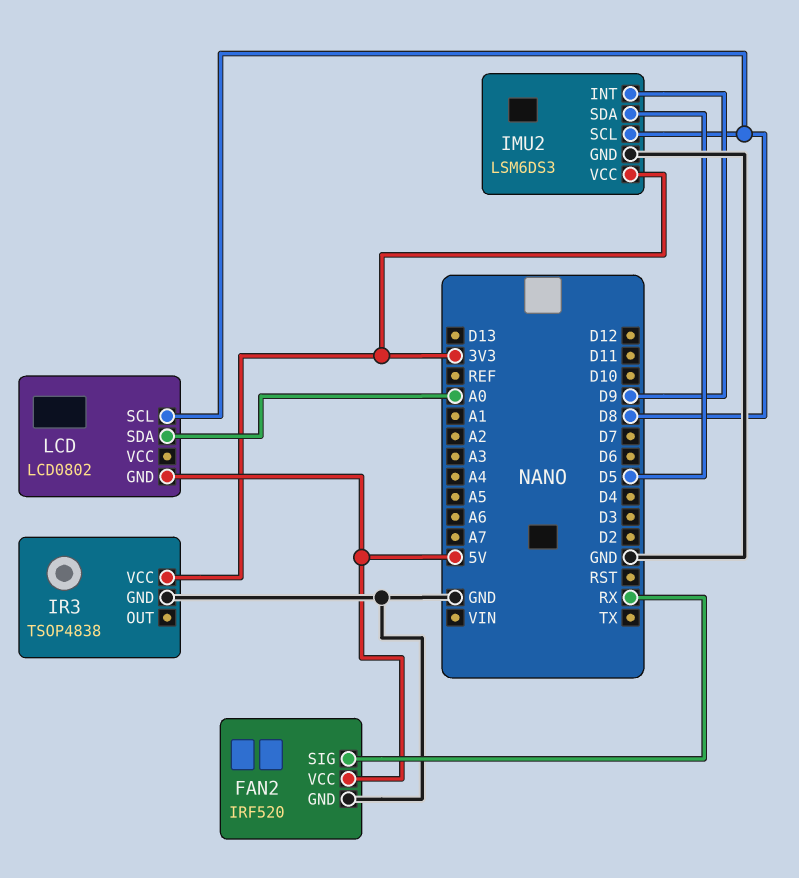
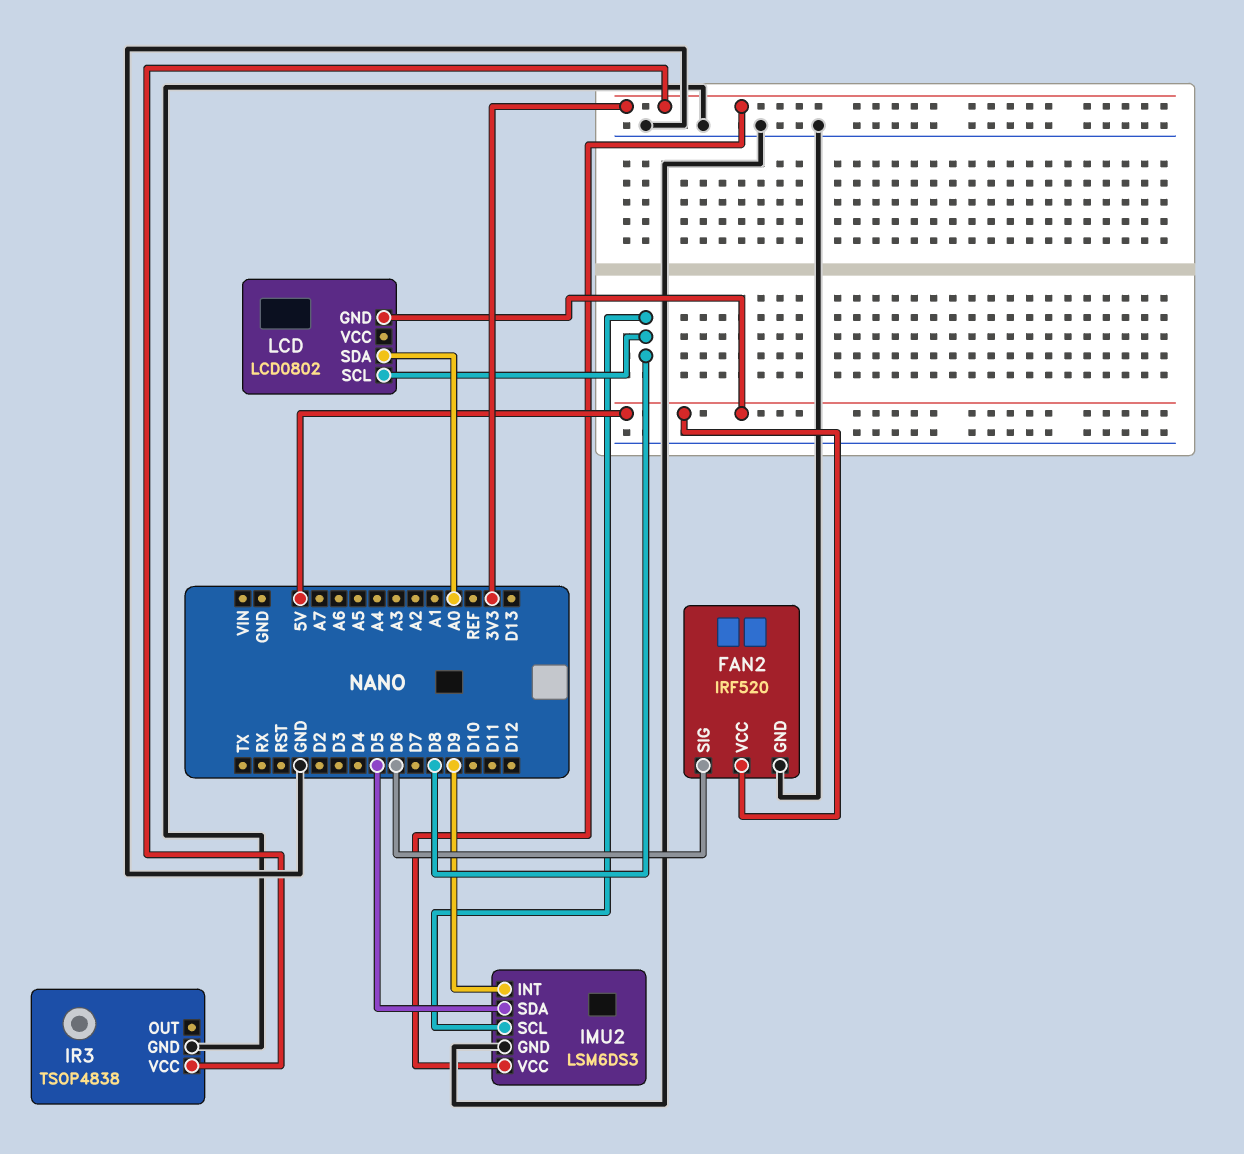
FAN2 pin SIG: RX -> D6

